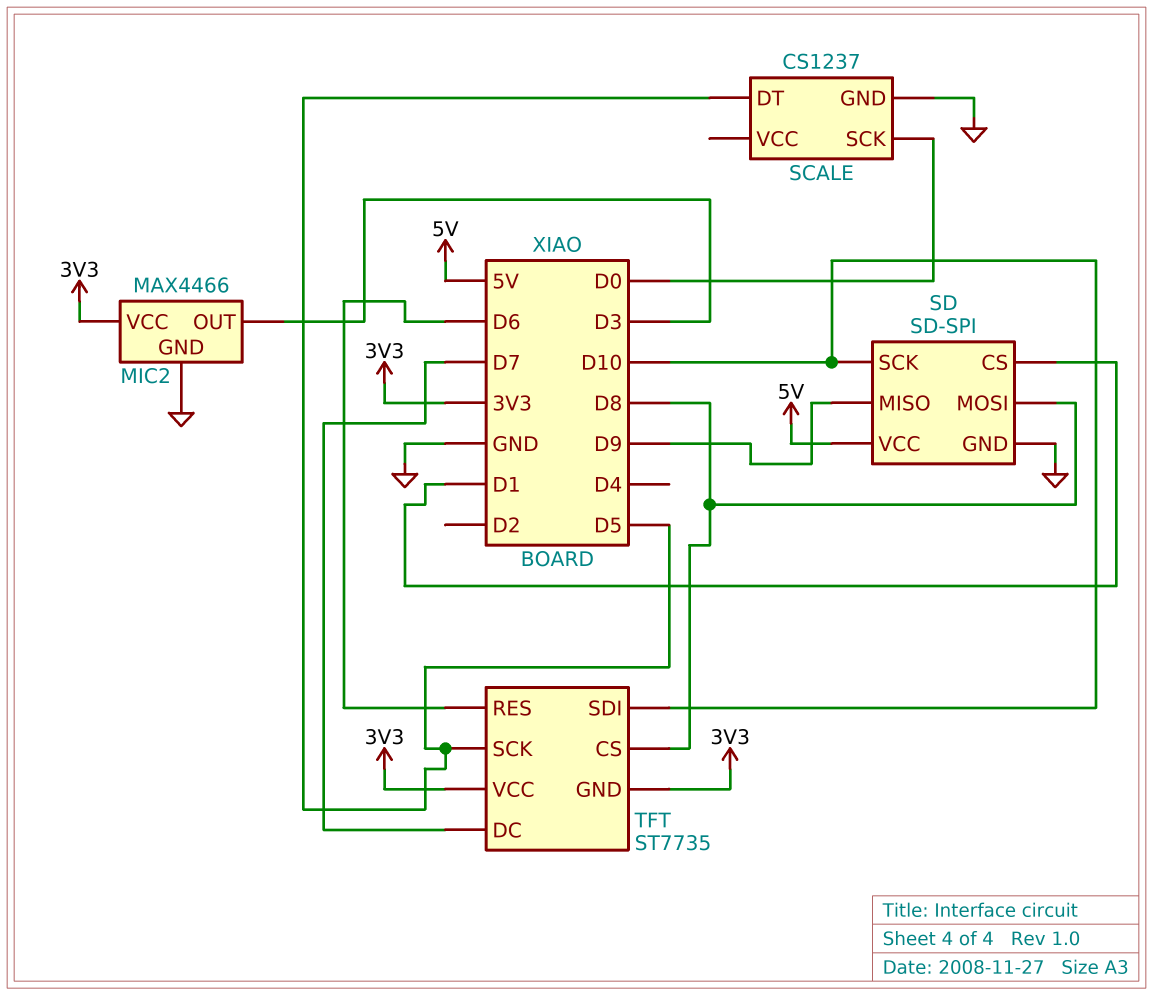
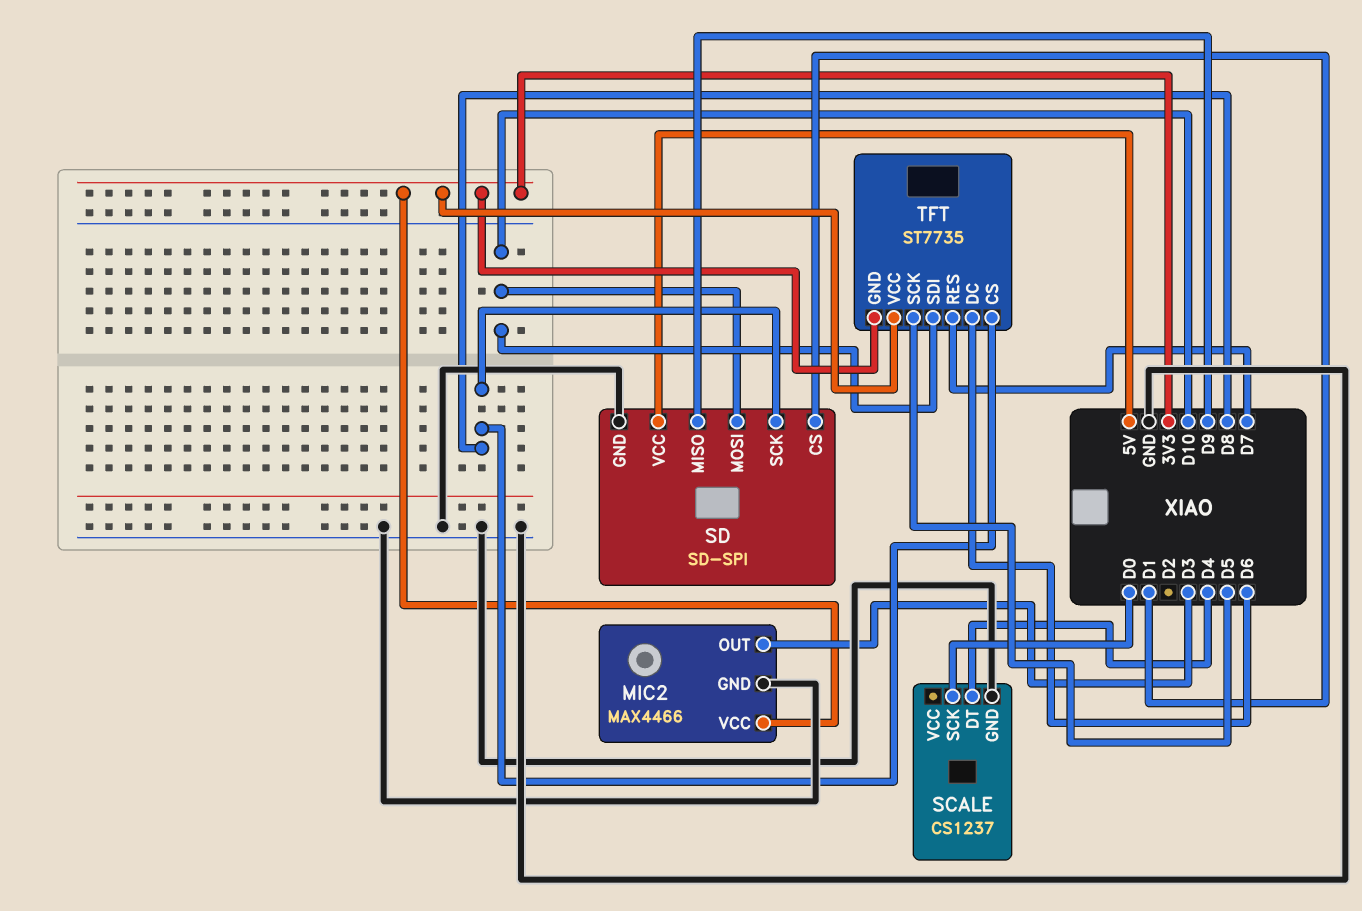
SCALE pin DT: D5 -> D4
SD pin MOSI: D8 -> D10
SD pin SCK: D10 -> D8
TFT pin DC: D7 -> D6
TFT pin RES: D6 -> D7

